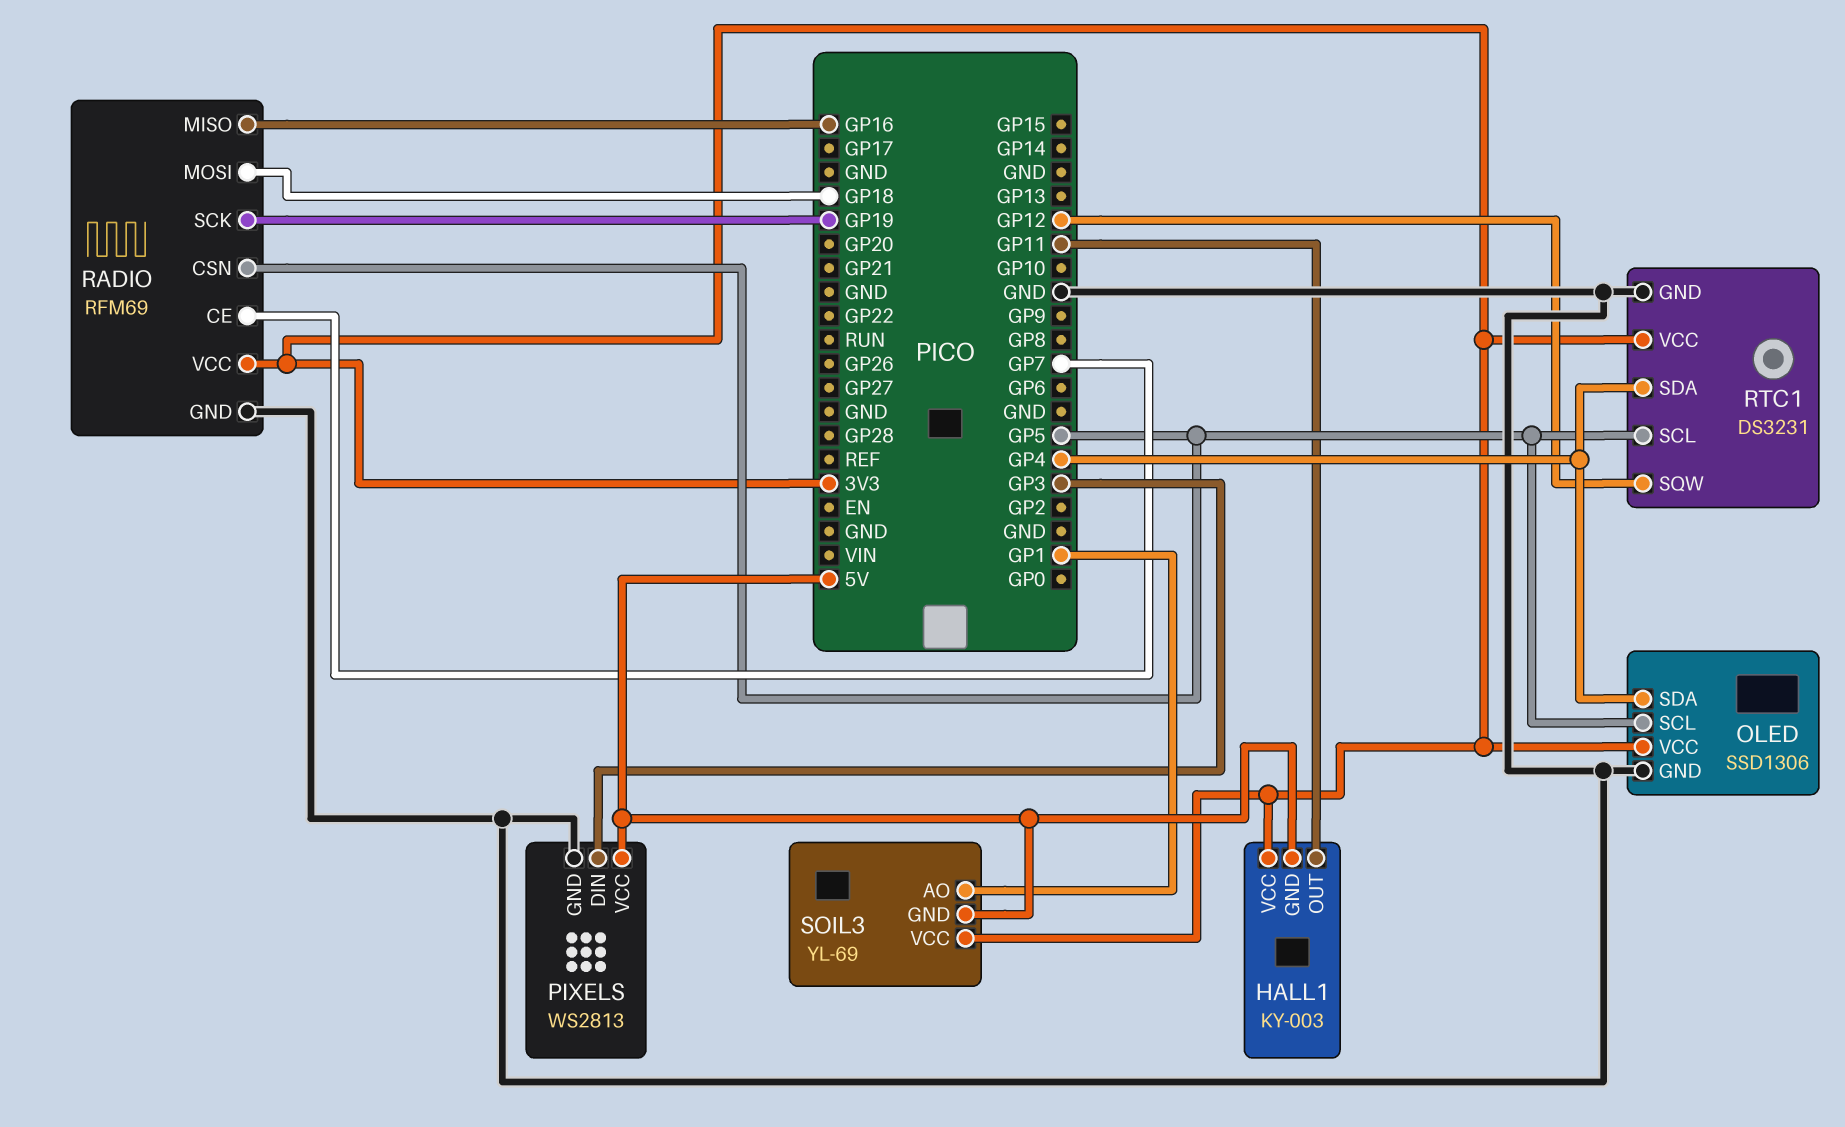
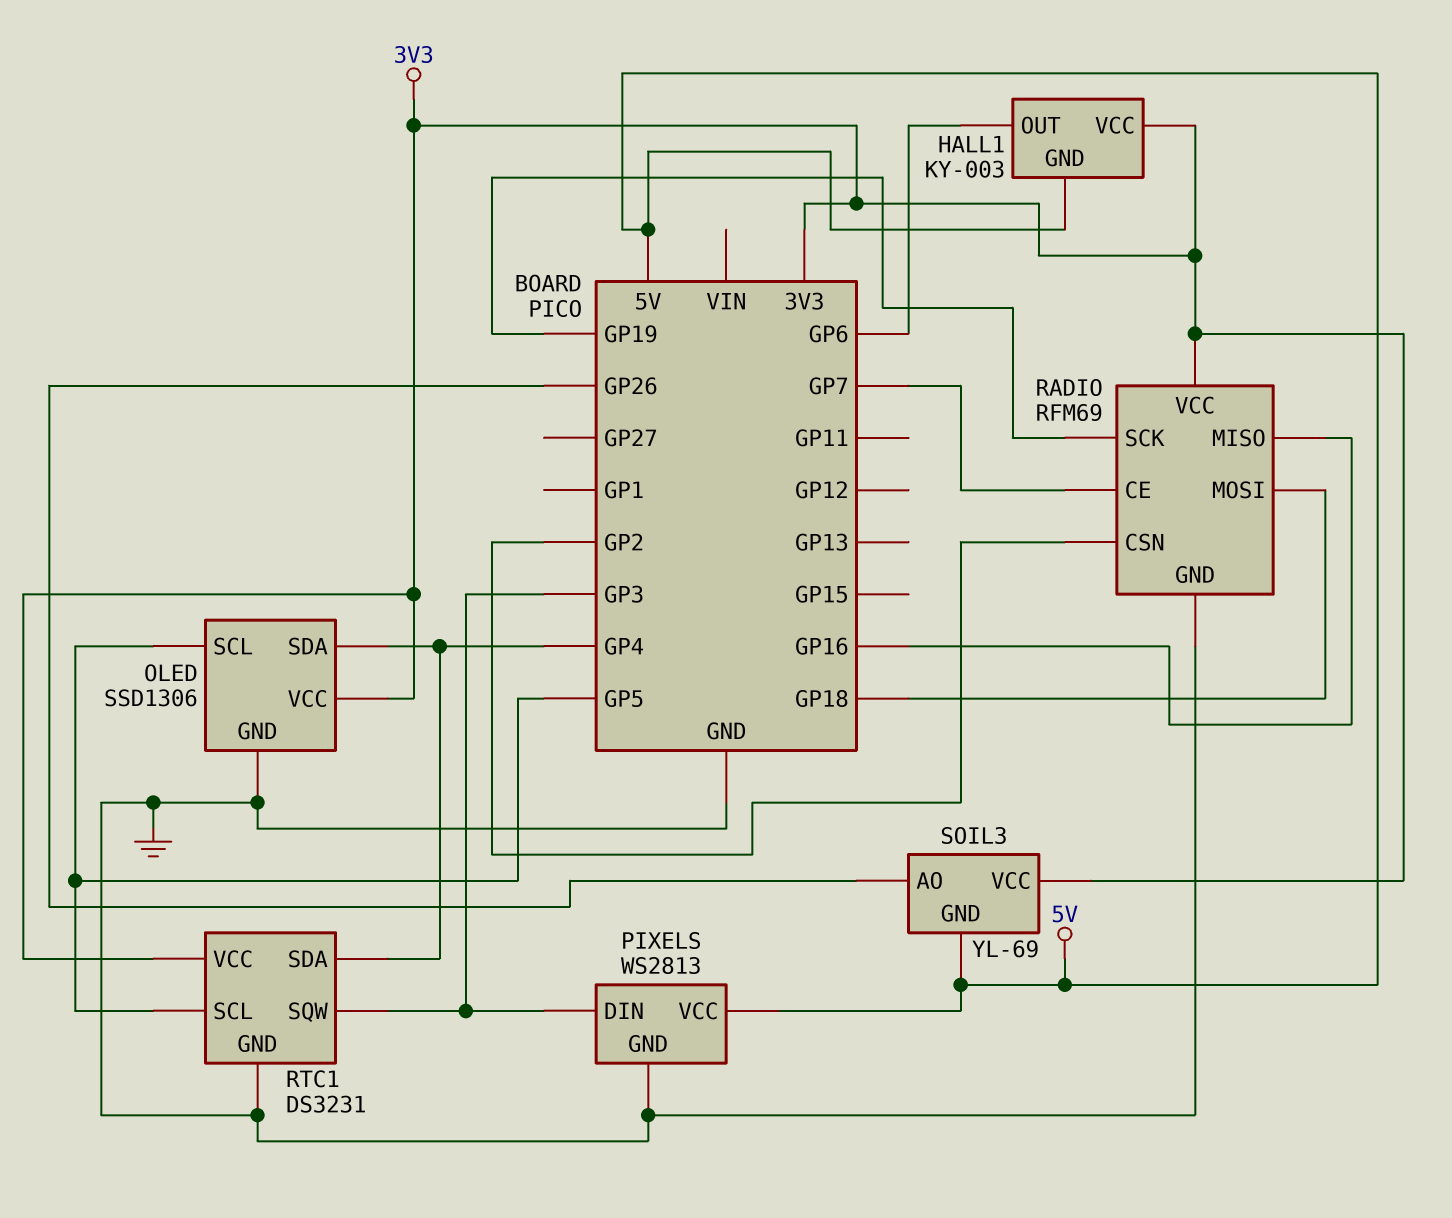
HALL1 pin OUT: GP11 -> GP6
RADIO pin CSN: GP5 -> GP2
RTC1 pin SQW: GP12 -> GP3
SOIL3 pin AO: GP1 -> GP26

